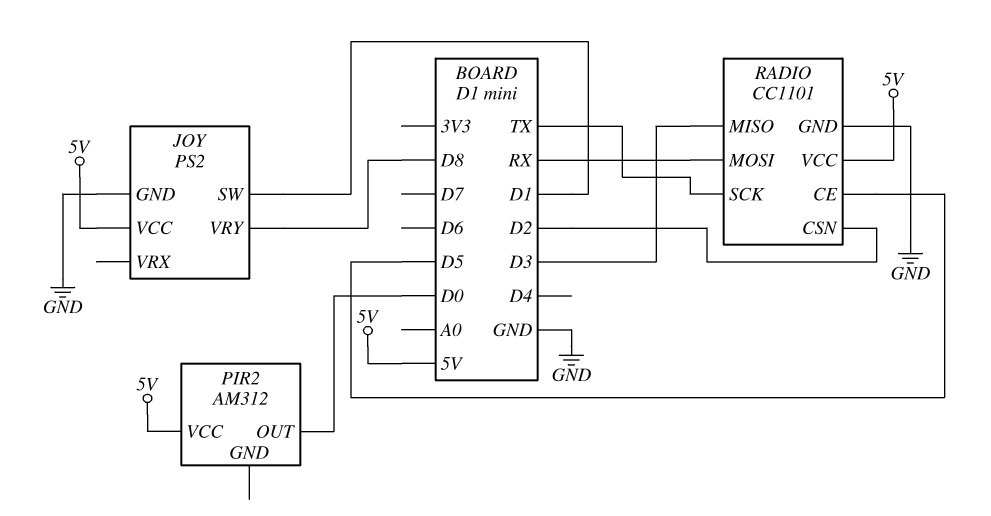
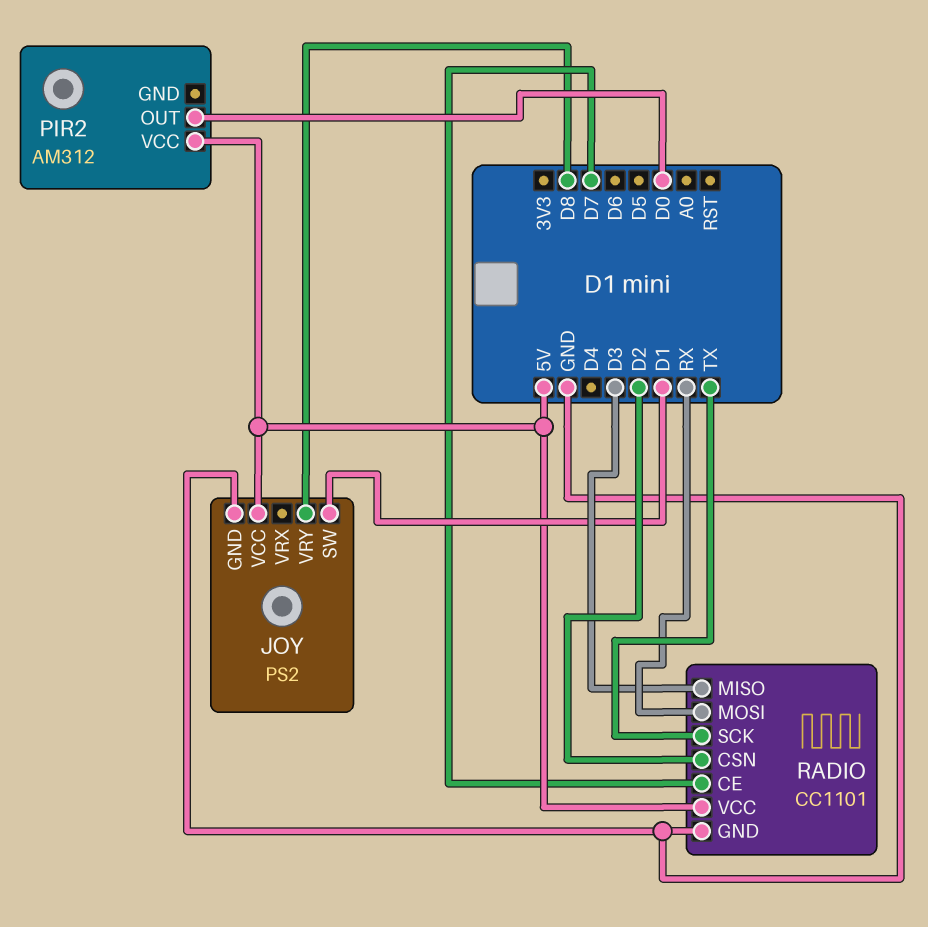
RADIO pin CE: D5 -> D7

